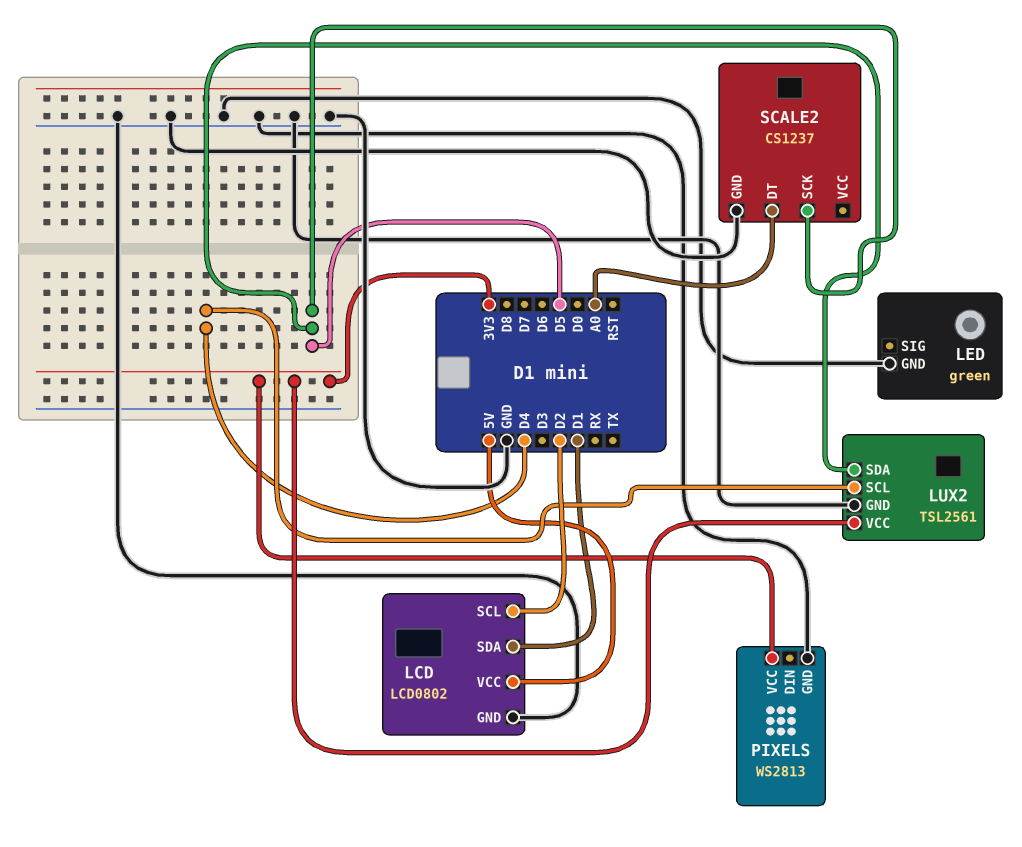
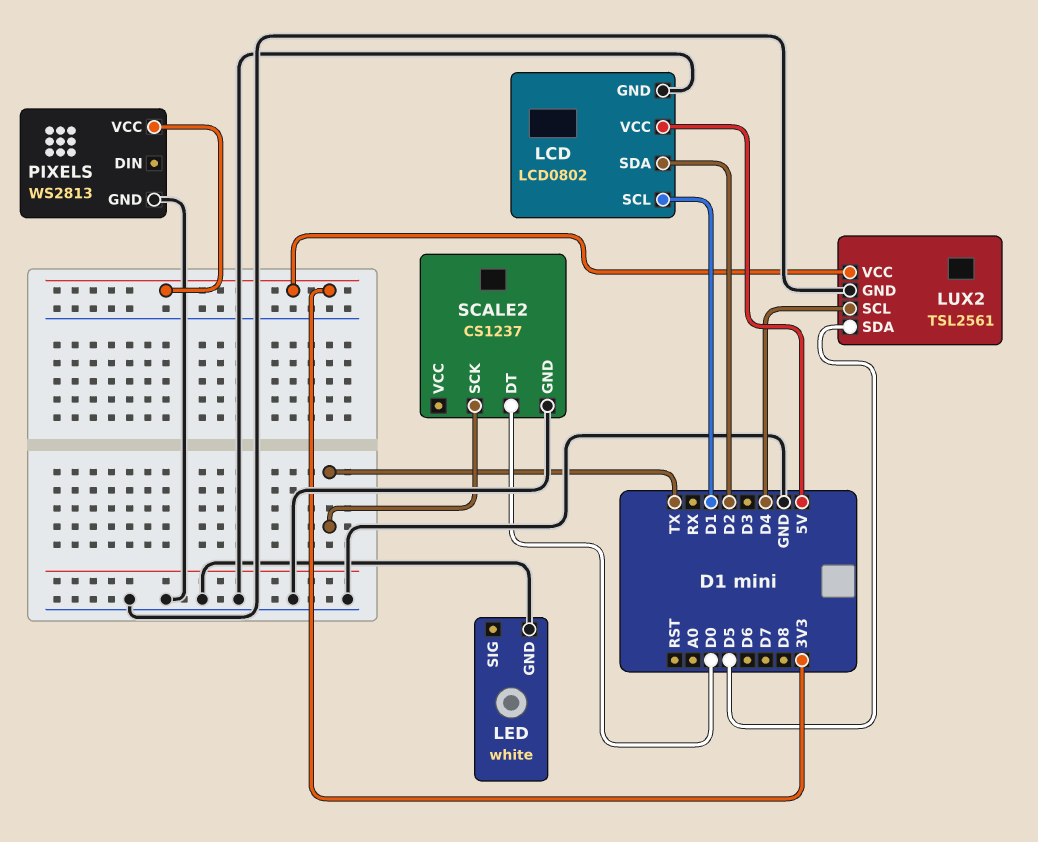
LCD pin SCL: D2 -> D1
LCD pin SDA: D1 -> D2
LED: green -> white
SCALE2 pin DT: A0 -> D0
SCALE2 pin SCK: D5 -> TX

